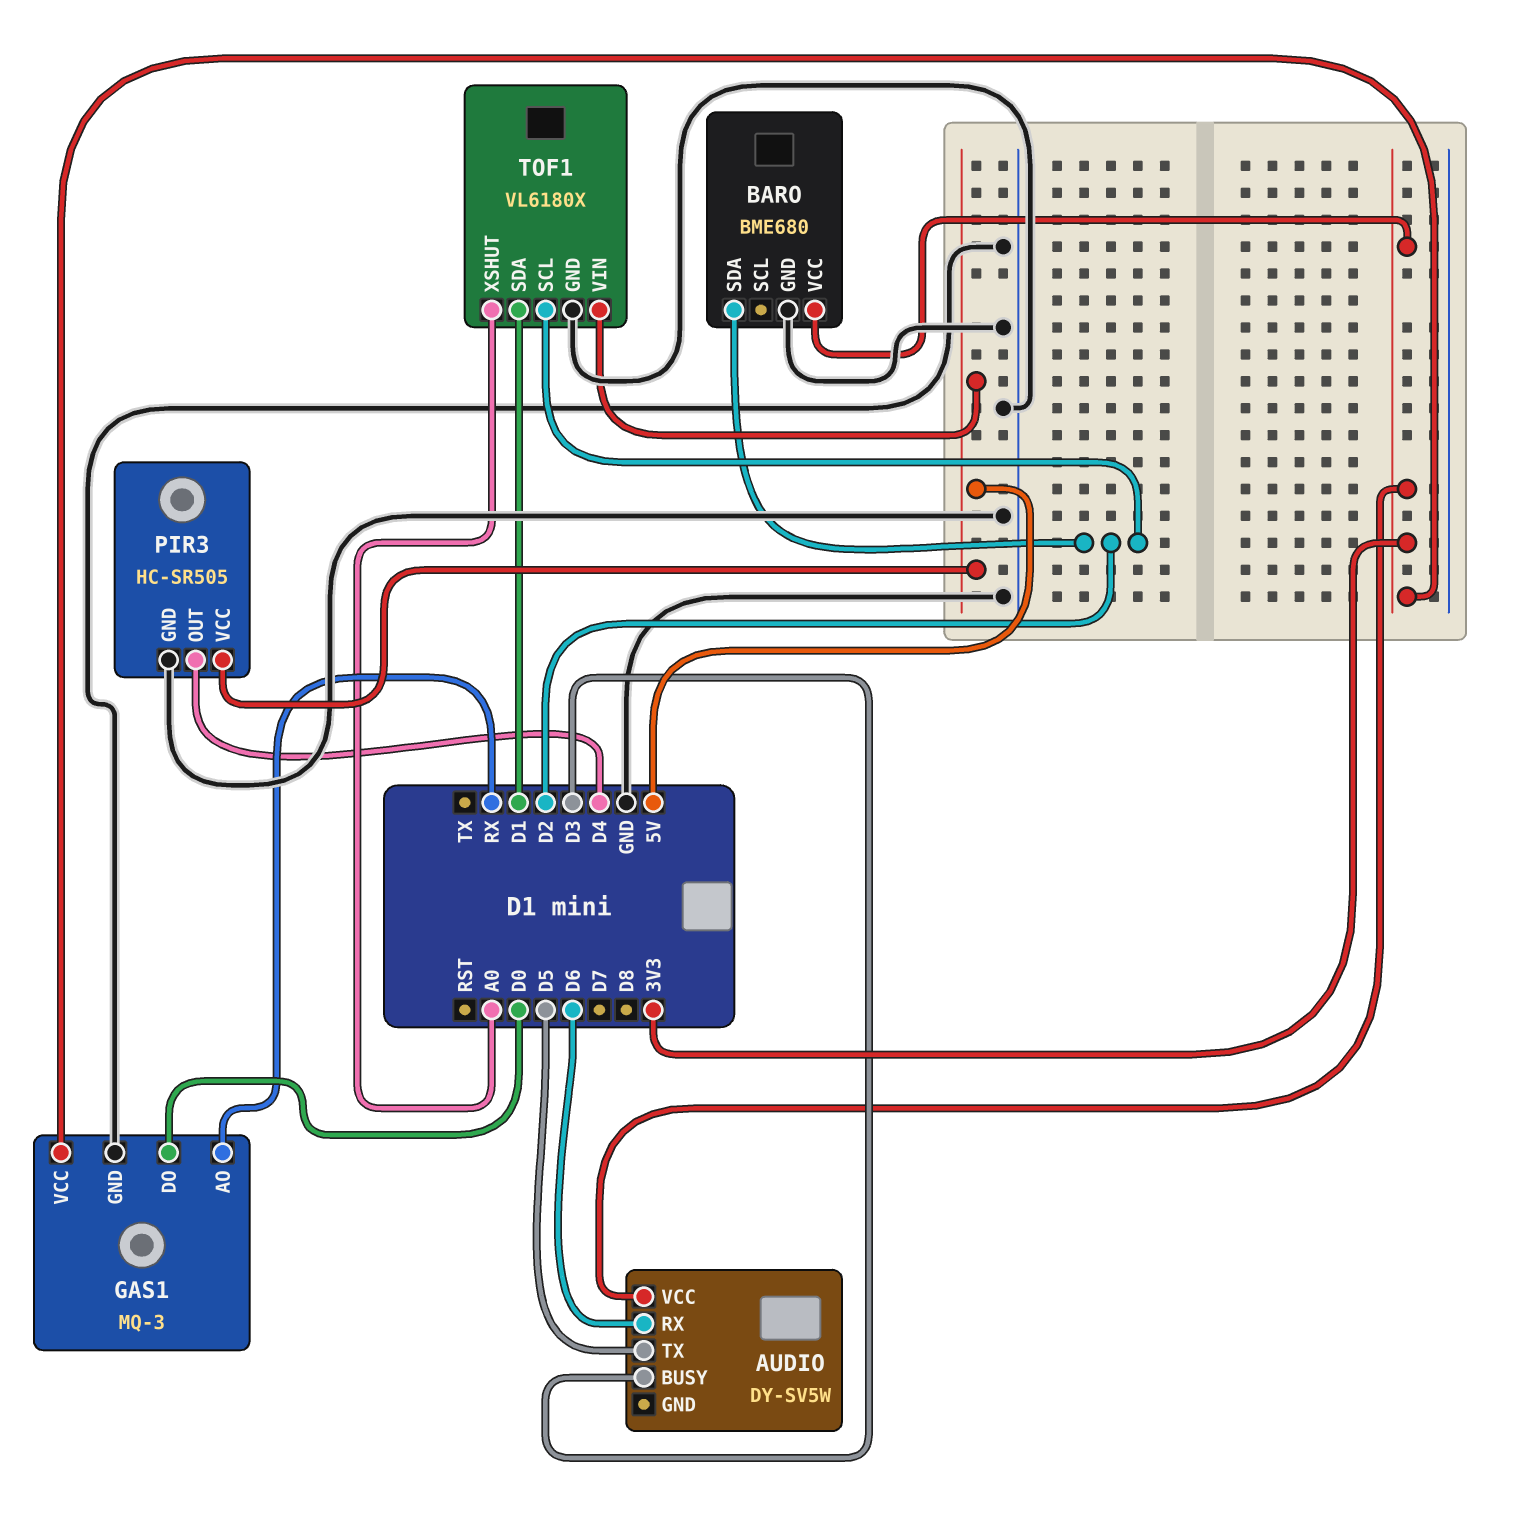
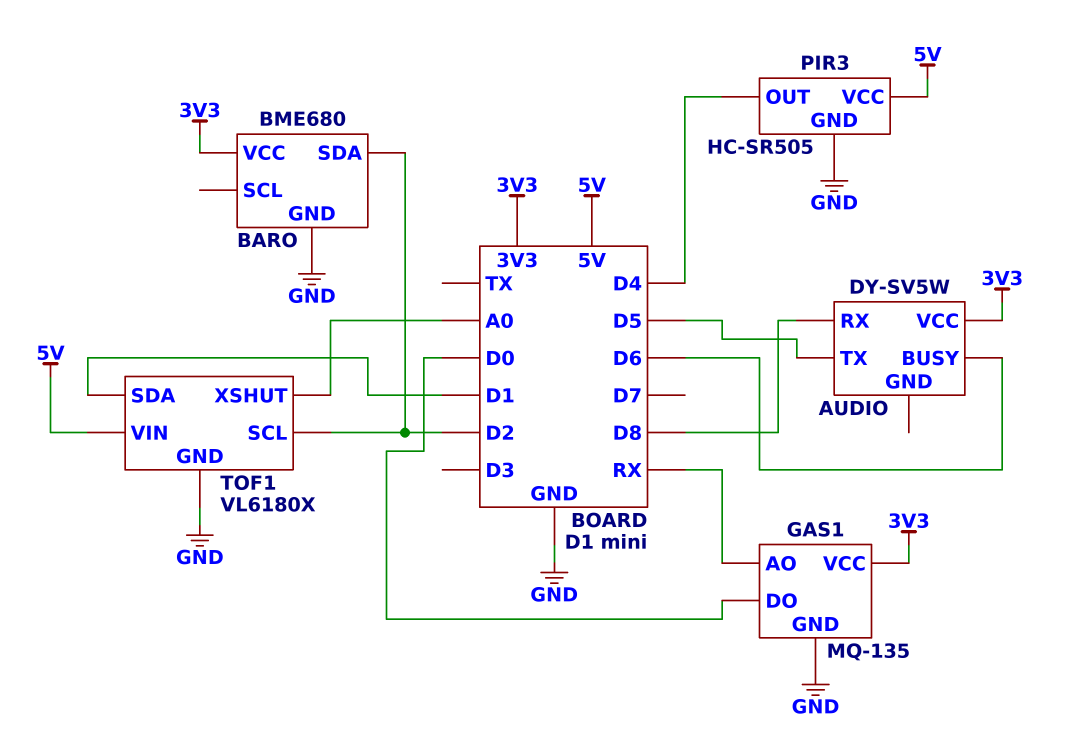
AUDIO pin BUSY: D3 -> D6
AUDIO pin RX: D6 -> D8
GAS1: MQ-3 -> MQ-135

